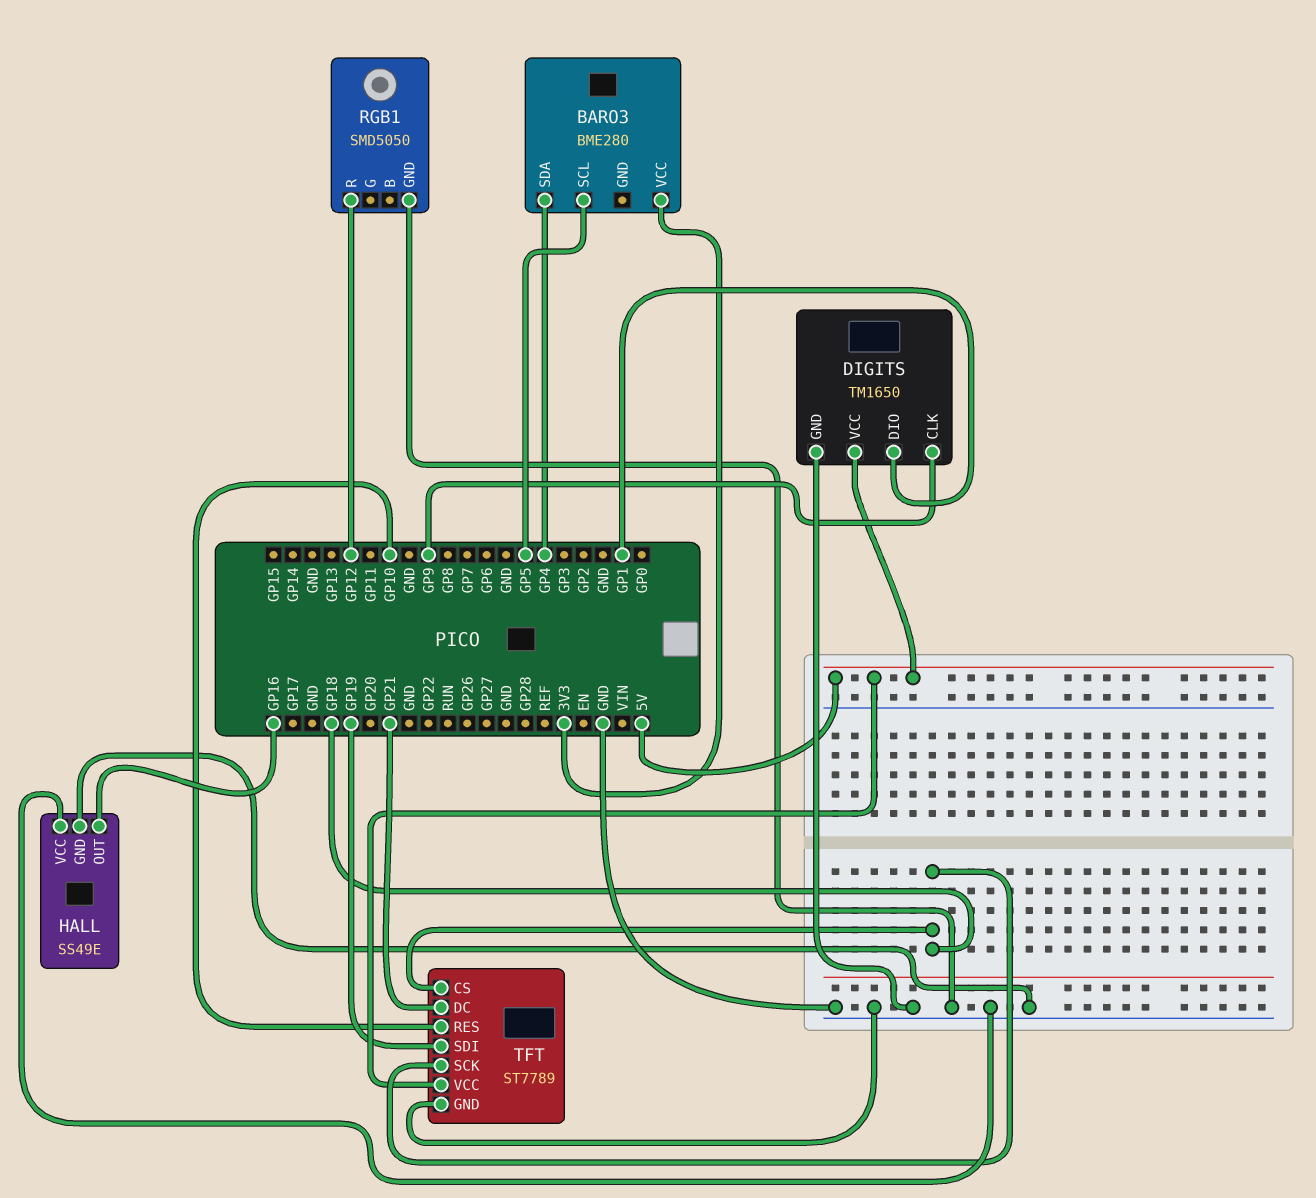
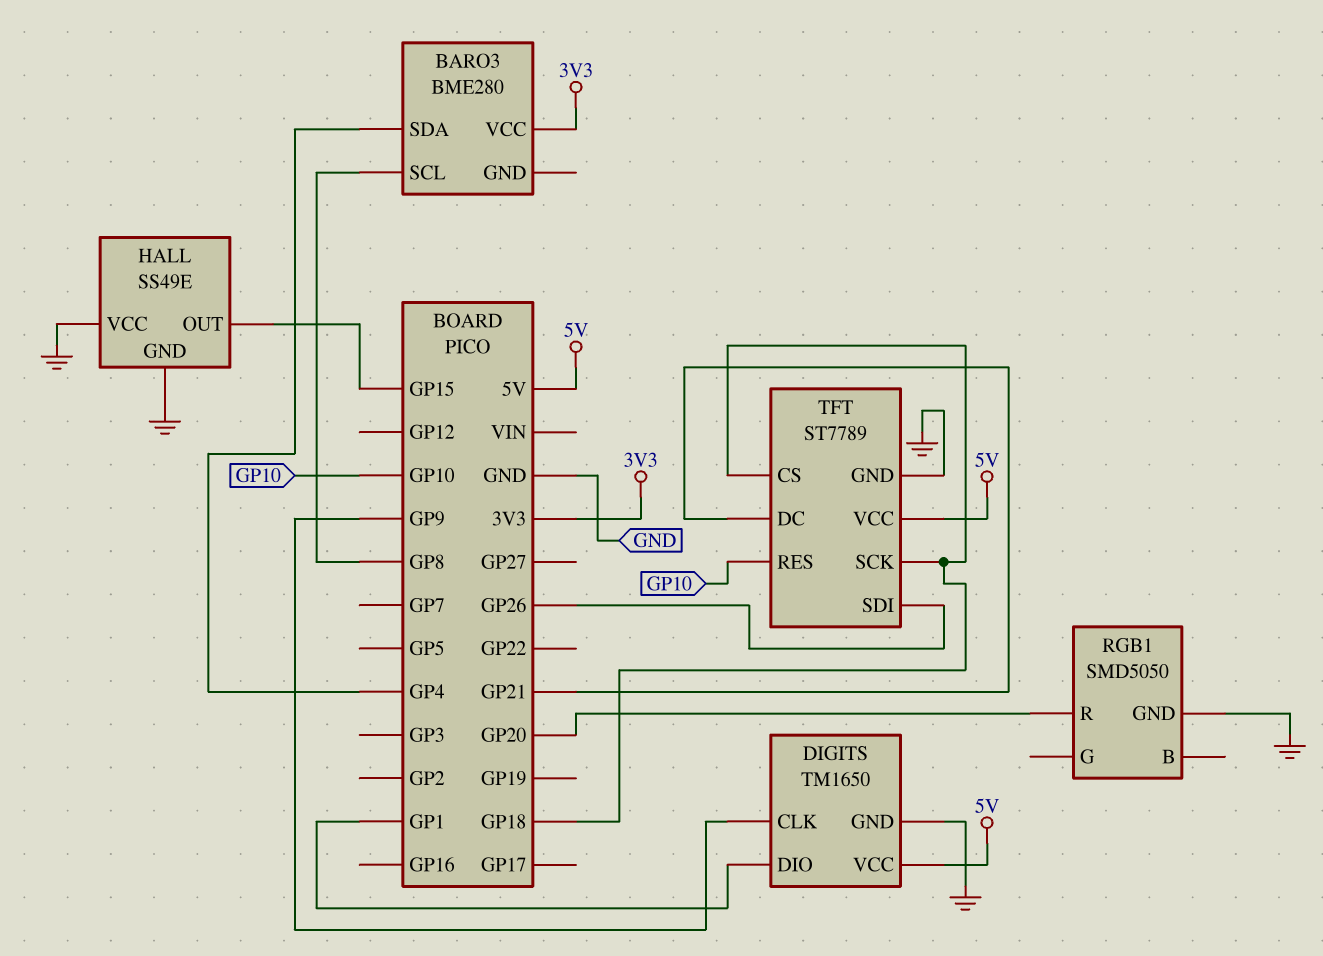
BARO3 pin SCL: GP5 -> GP8
HALL pin OUT: GP16 -> GP15
RGB1 pin R: GP12 -> GP20
TFT pin SDI: GP19 -> GP26

